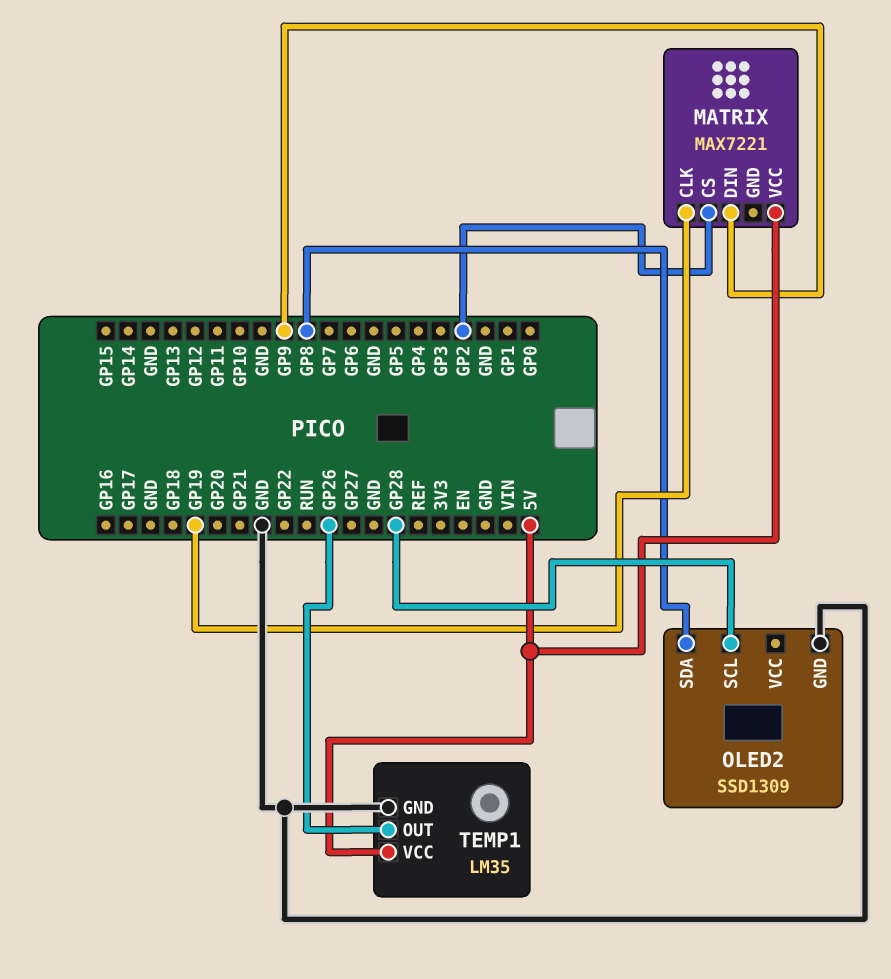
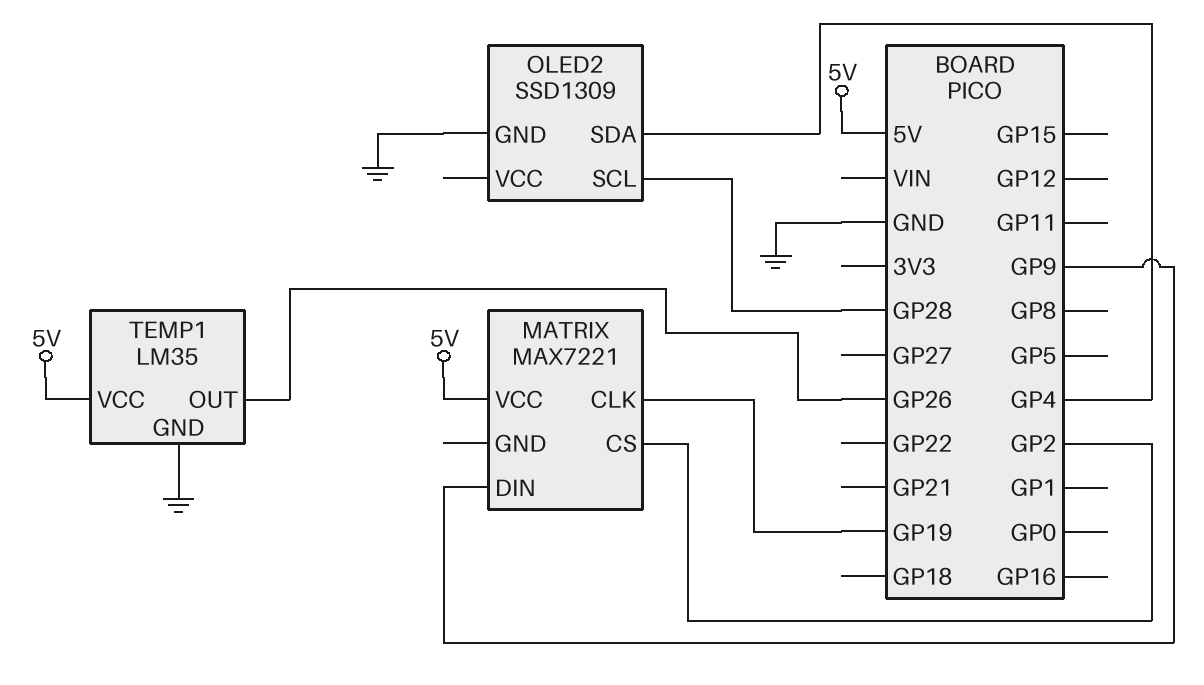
OLED2 pin SDA: GP8 -> GP4

